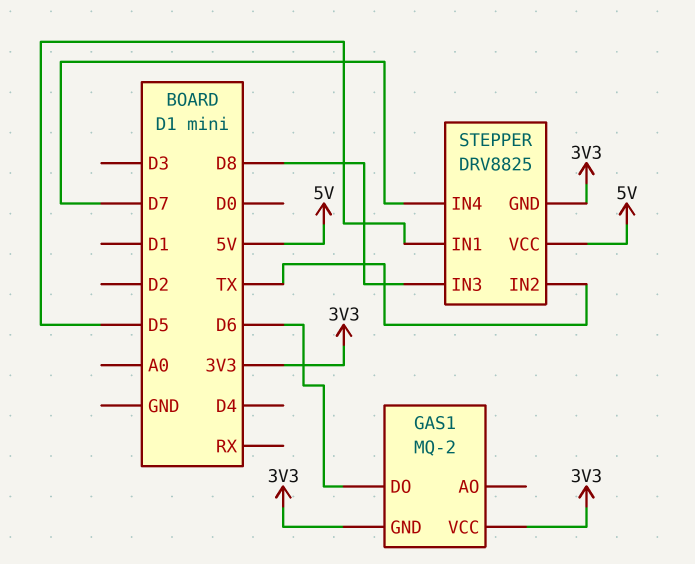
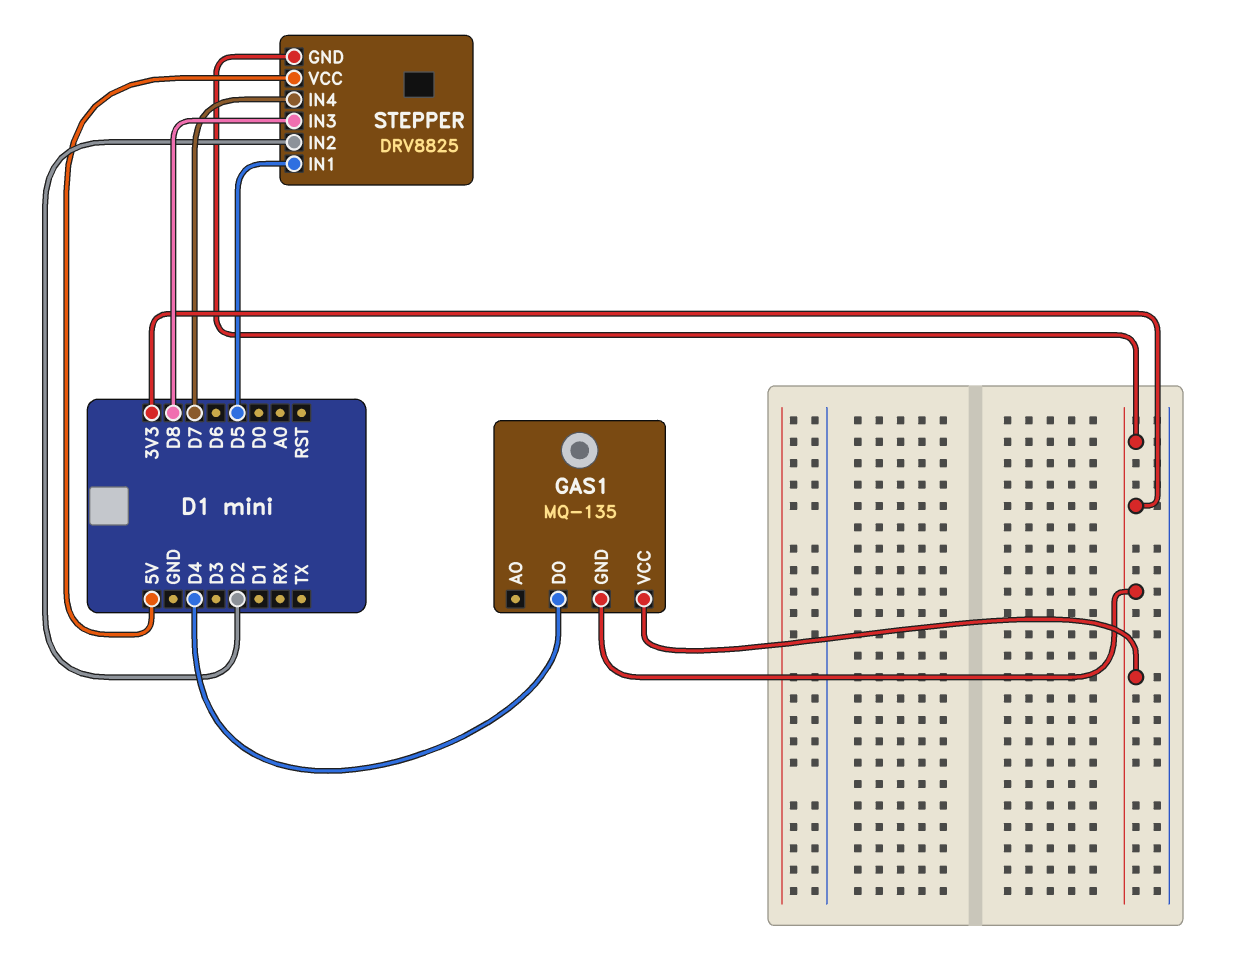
GAS1: MQ-2 -> MQ-135
GAS1 pin DO: D6 -> D4
STEPPER pin IN2: TX -> D2

